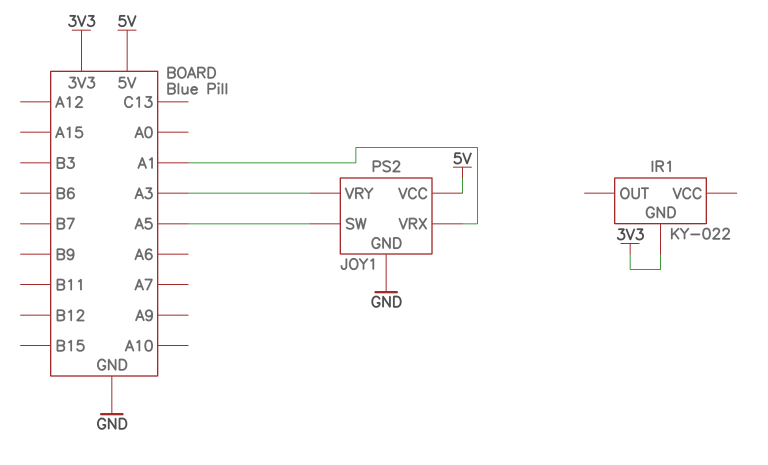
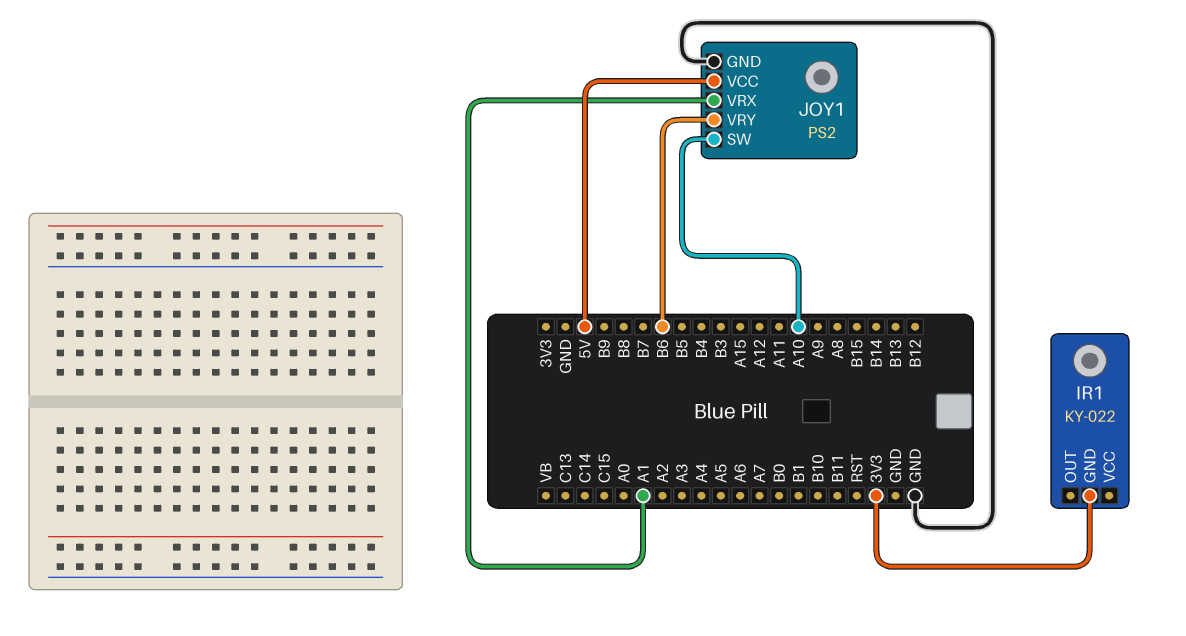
JOY1 pin SW: A5 -> A10
JOY1 pin VRY: A3 -> B6

